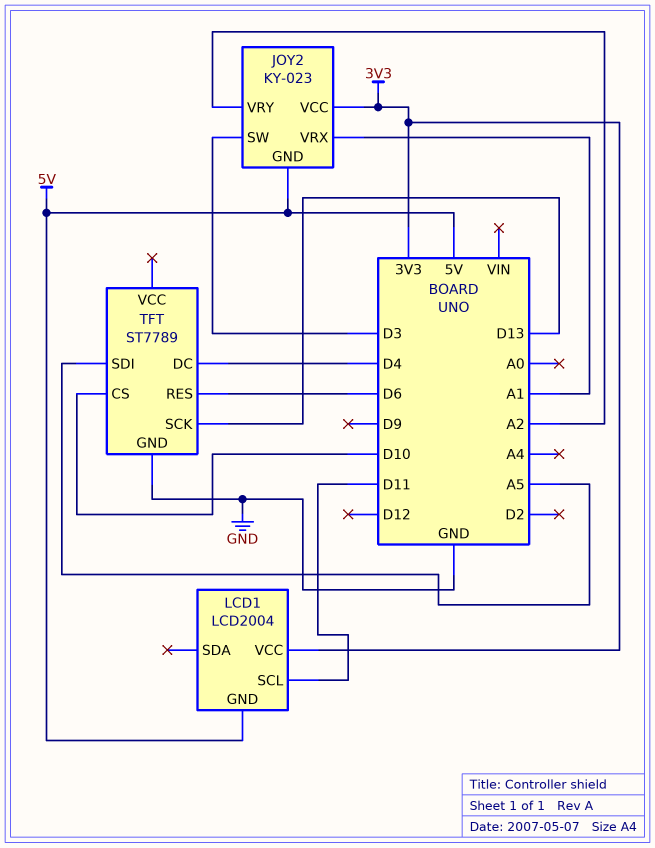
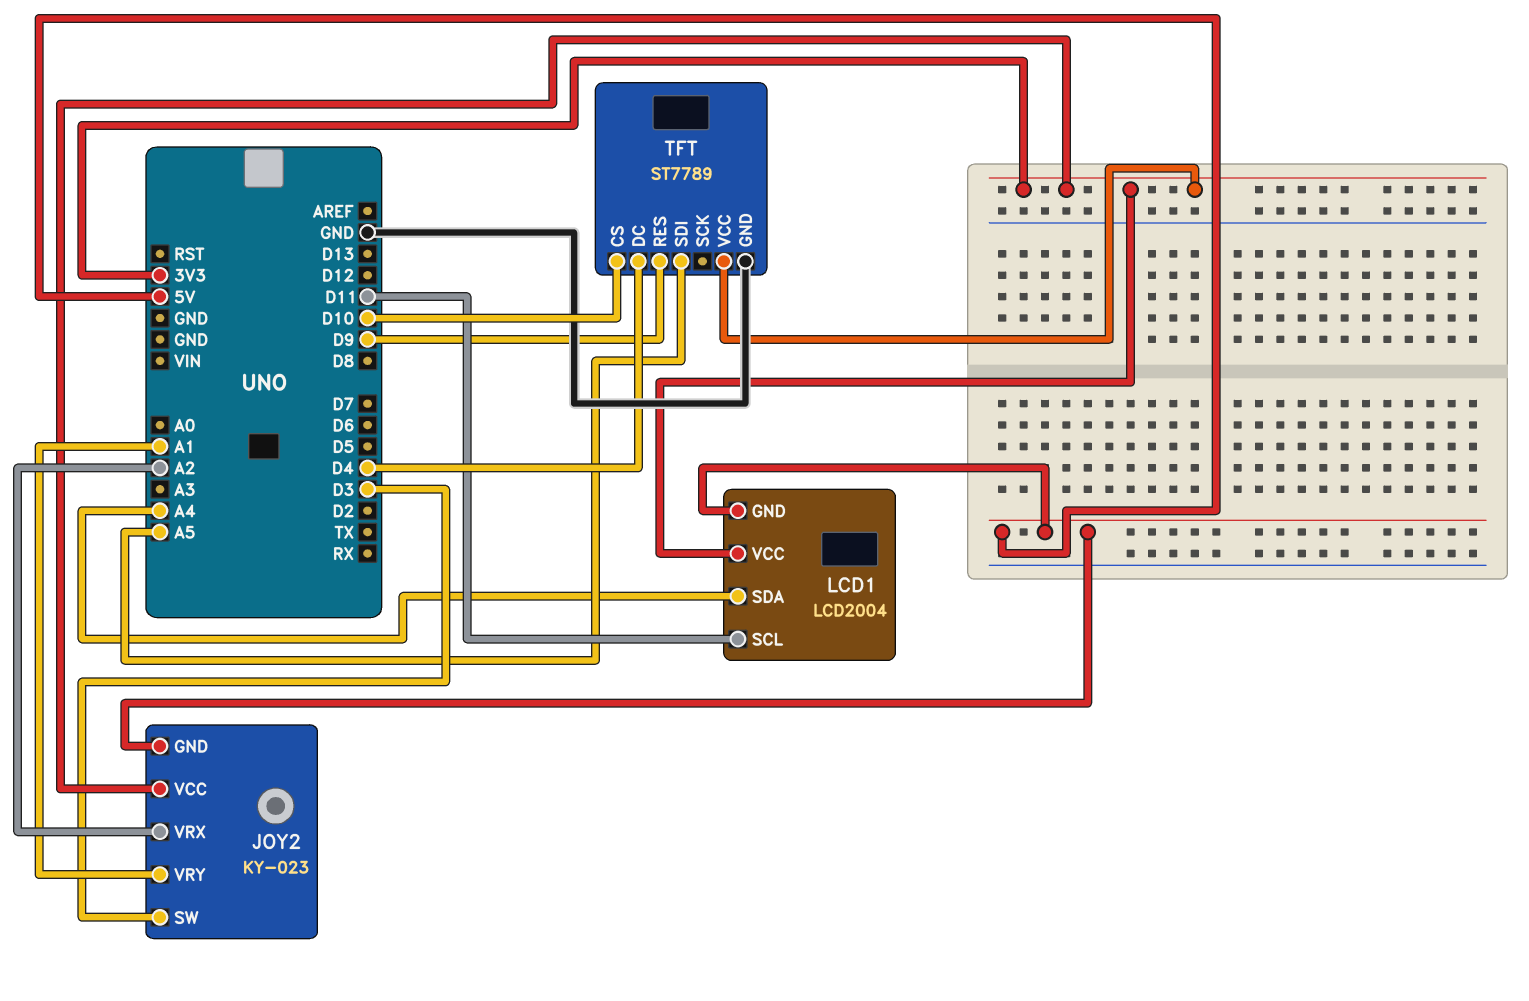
JOY2 pin VRX: A1 -> A2
JOY2 pin VRY: A2 -> A1
LCD1 pin SDA: none -> A4
TFT pin RES: D6 -> D9
TFT pin SCK: D13 -> none
TFT pin VCC: none -> 3V3

